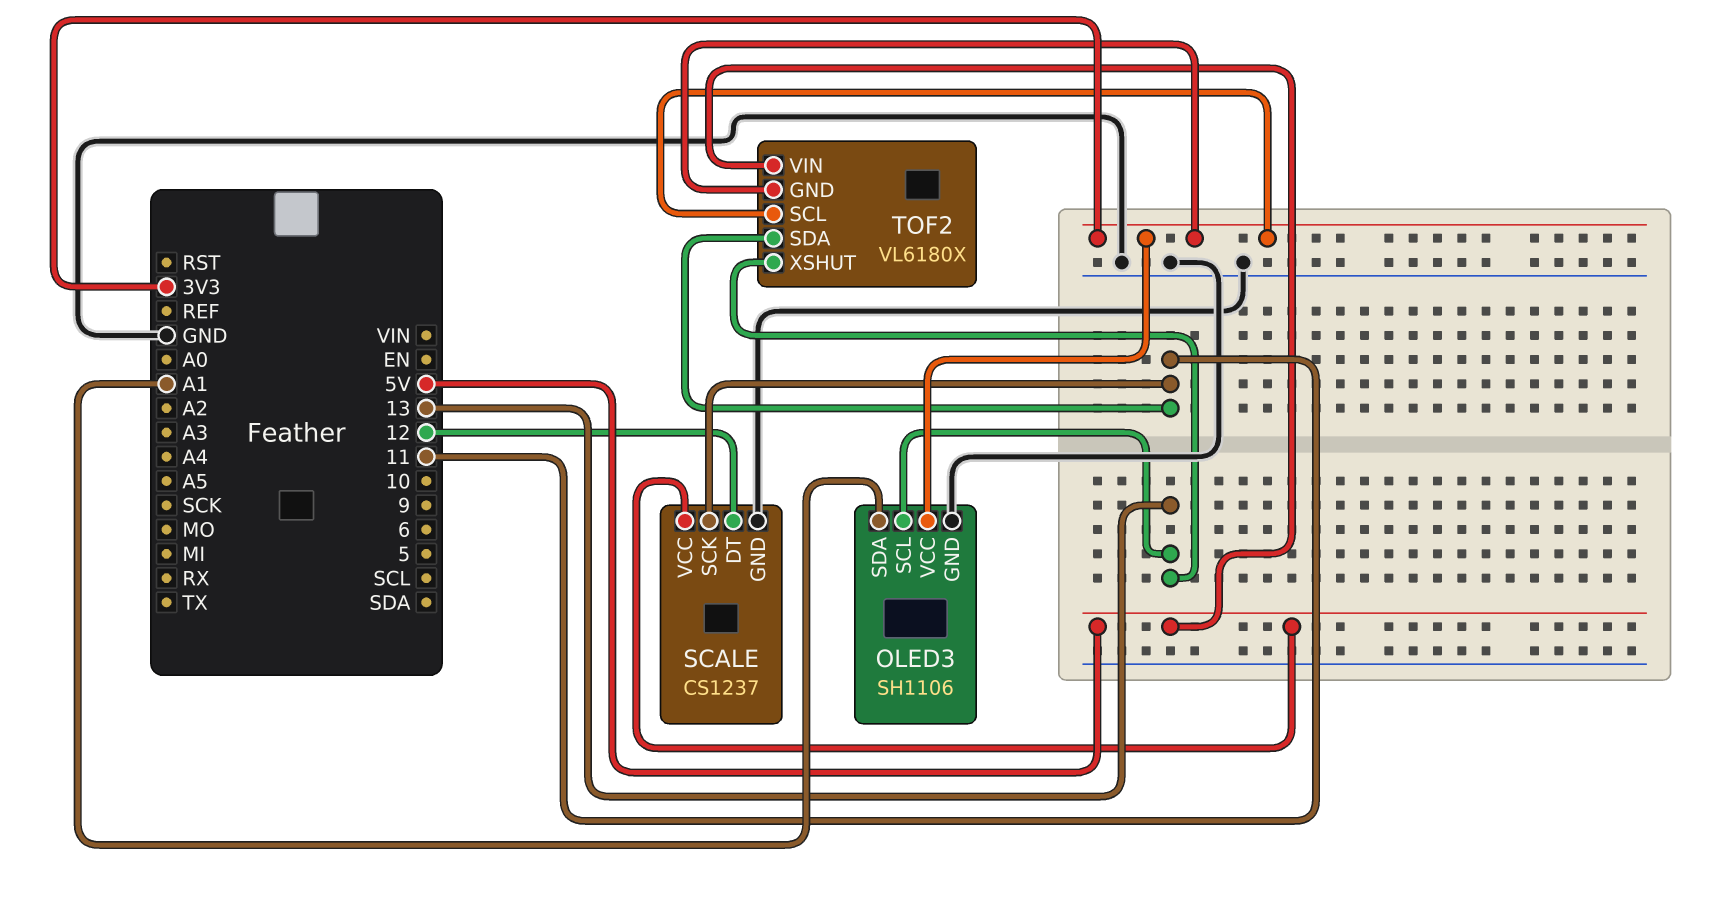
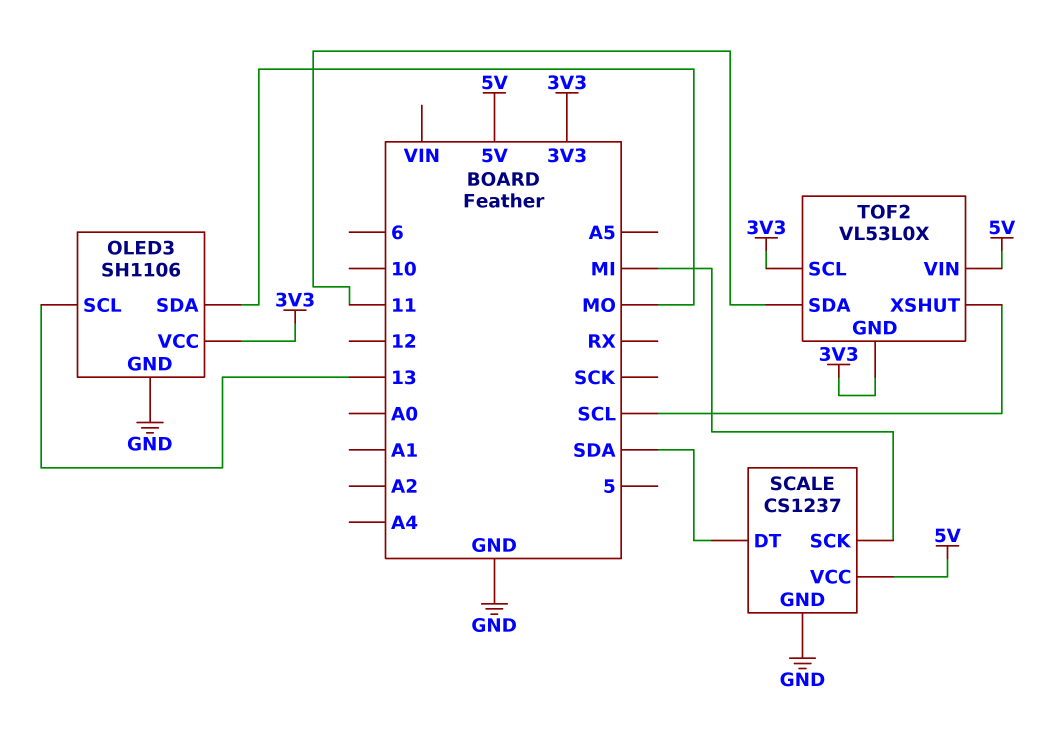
OLED3 pin SDA: A1 -> MO
SCALE pin DT: 12 -> SDA
SCALE pin SCK: 11 -> MI
TOF2: VL6180X -> VL53L0X
TOF2 pin XSHUT: 13 -> SCL

